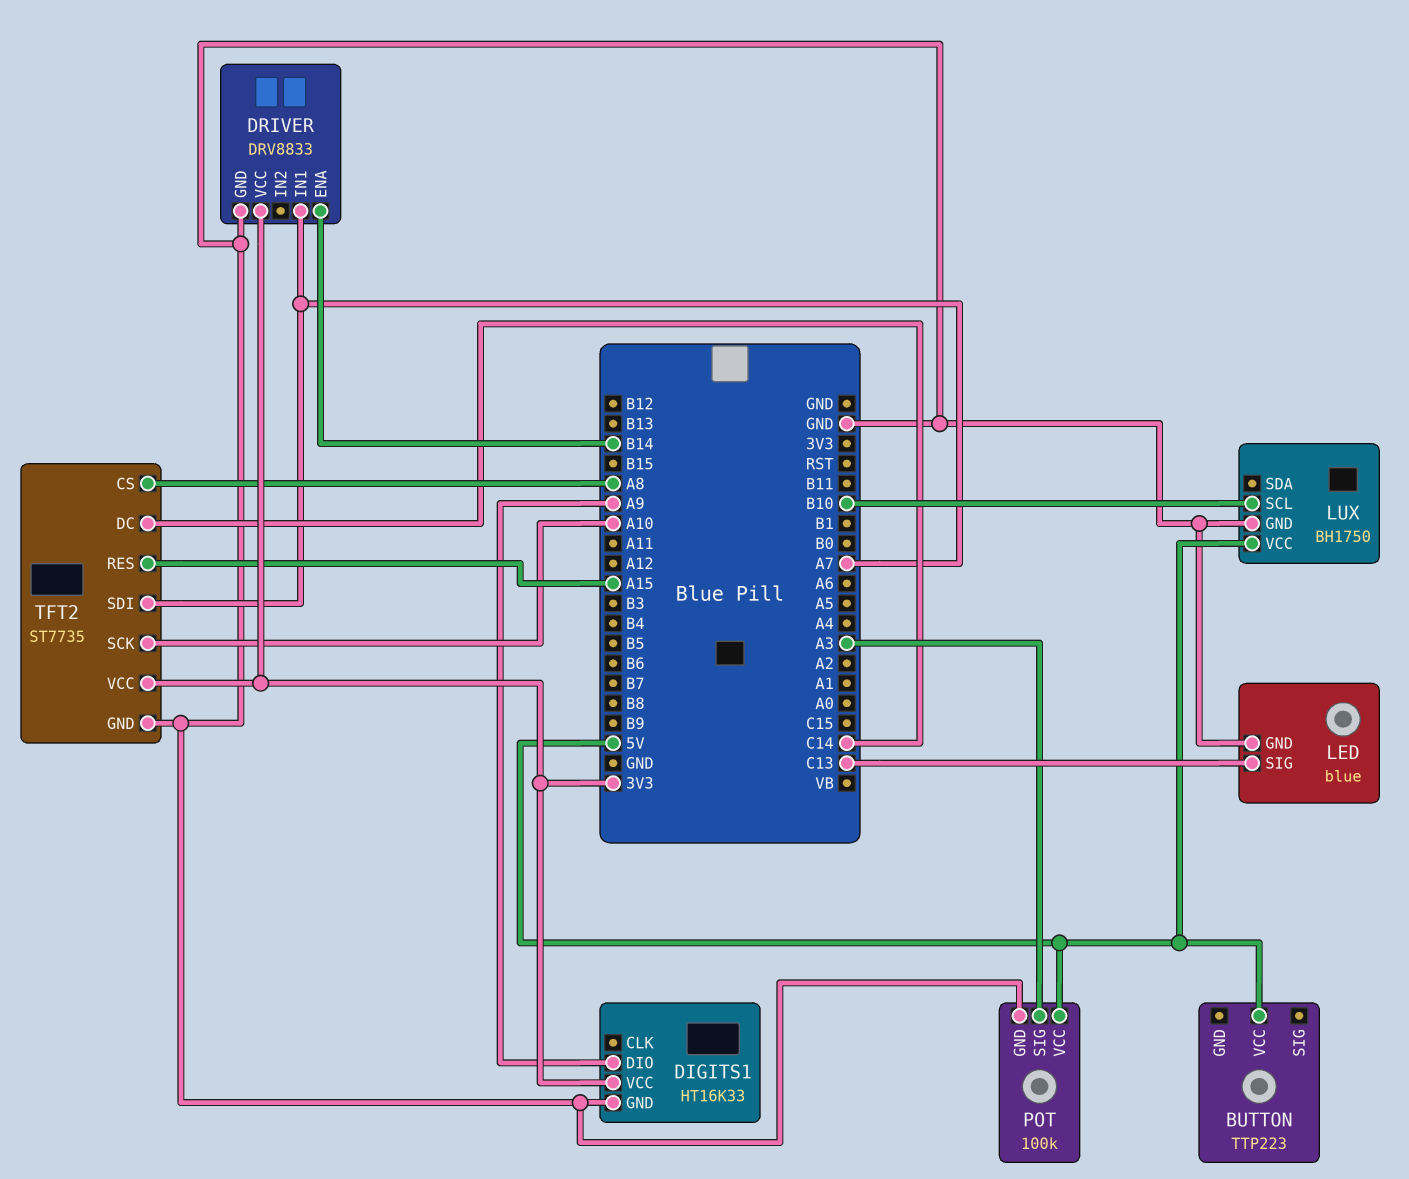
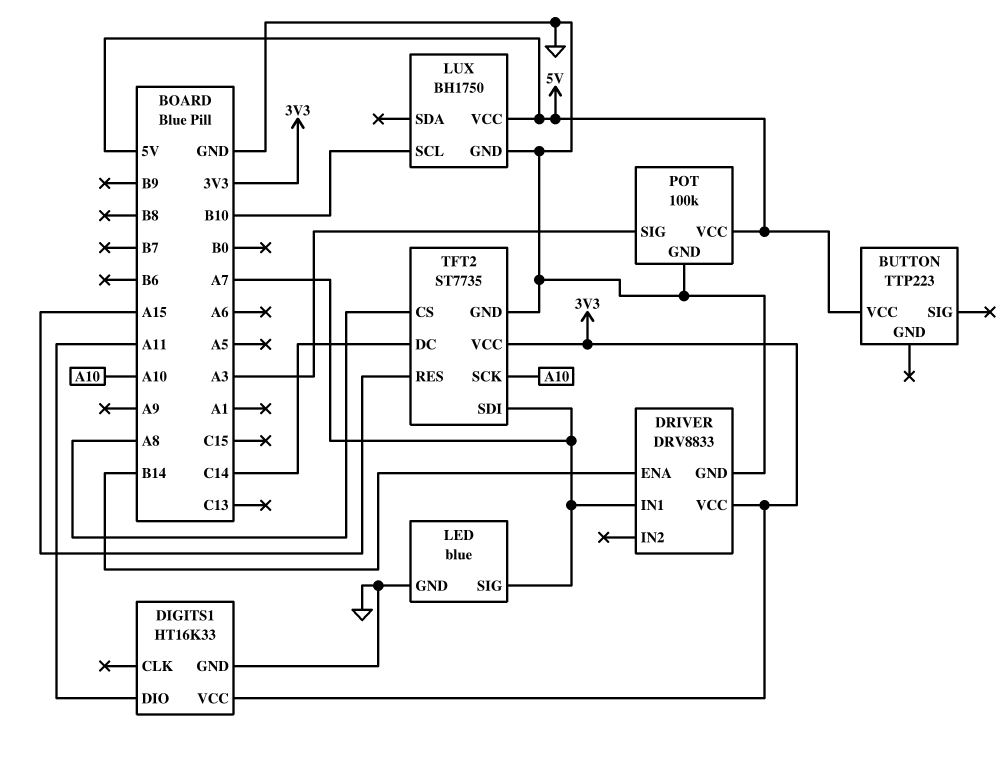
DIGITS1 pin DIO: A9 -> A11
LED pin SIG: C13 -> A7

